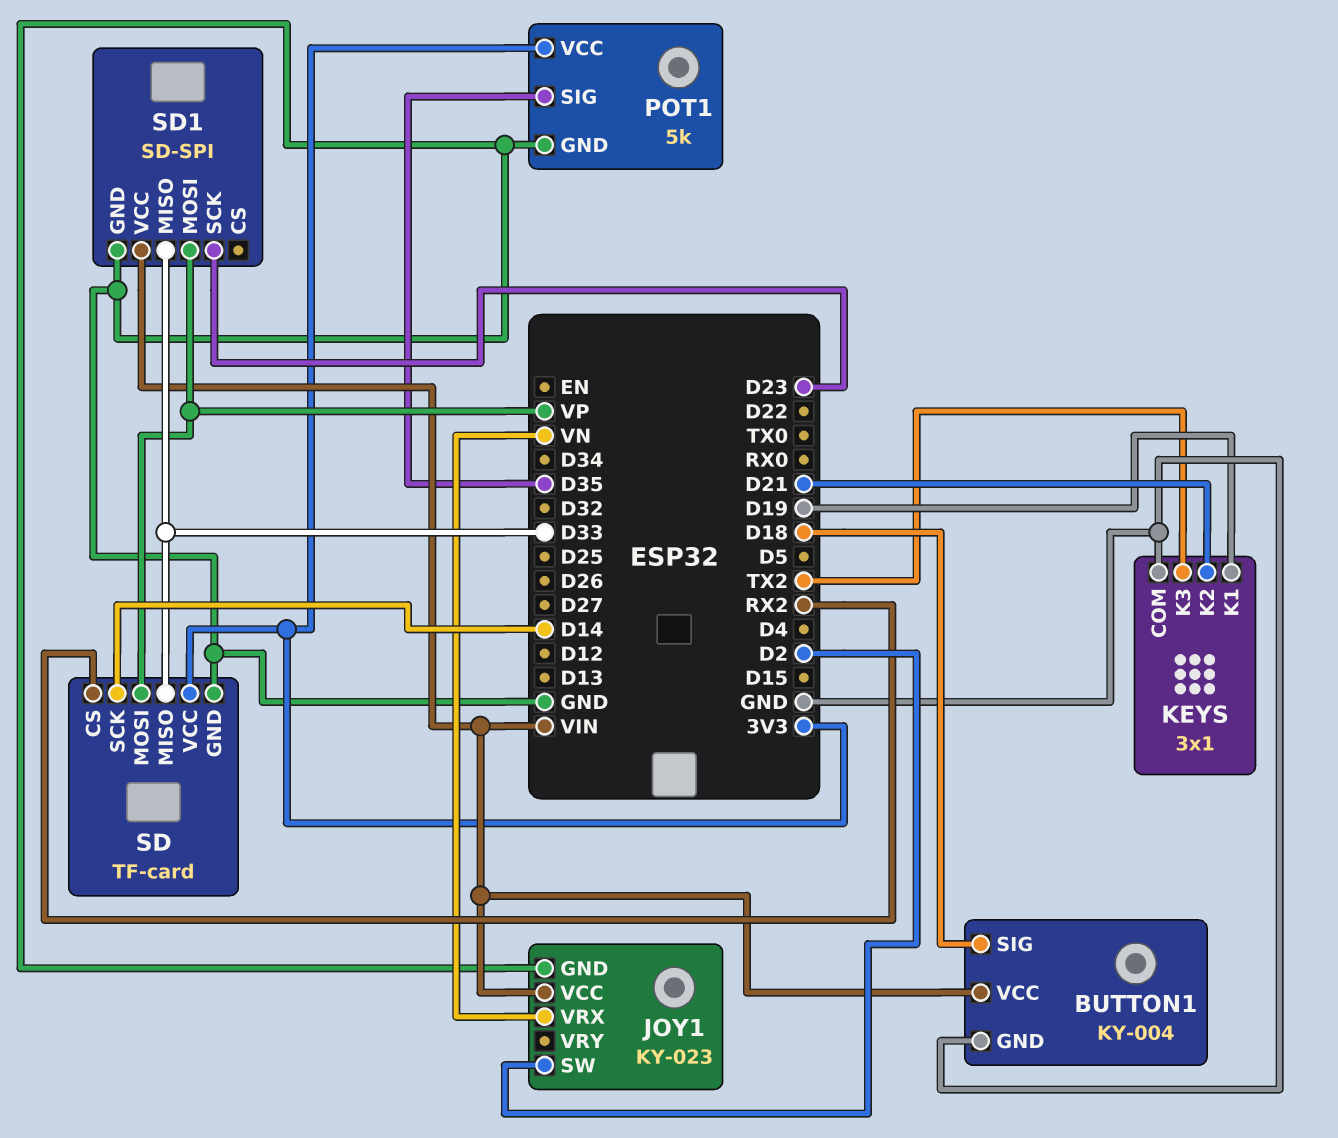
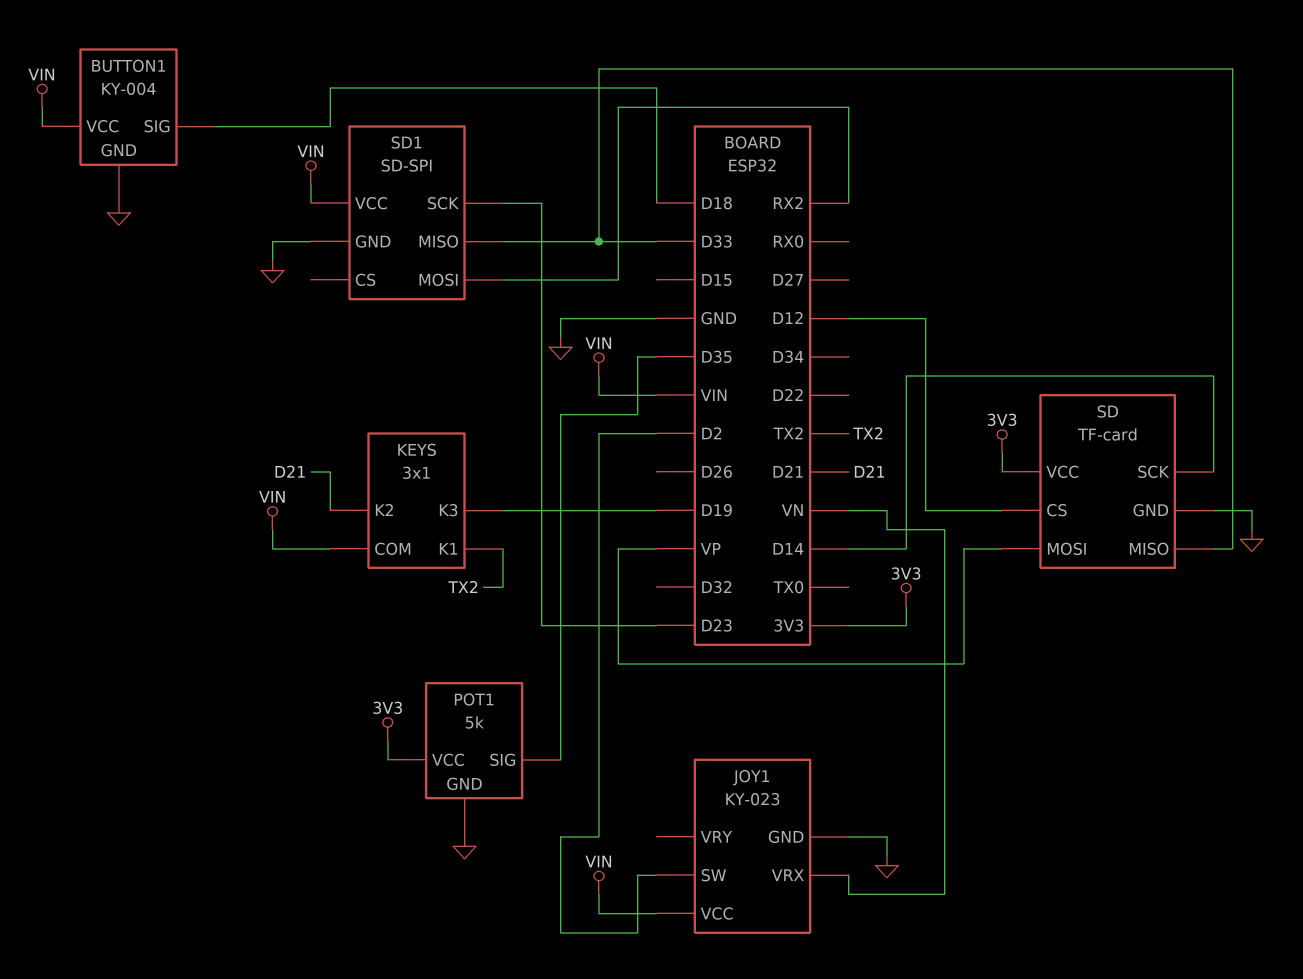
KEYS pin COM: GND -> VIN
KEYS pin K1: D19 -> TX2
KEYS pin K3: TX2 -> D19
SD pin CS: RX2 -> D12
SD1 pin MOSI: VP -> RX2

